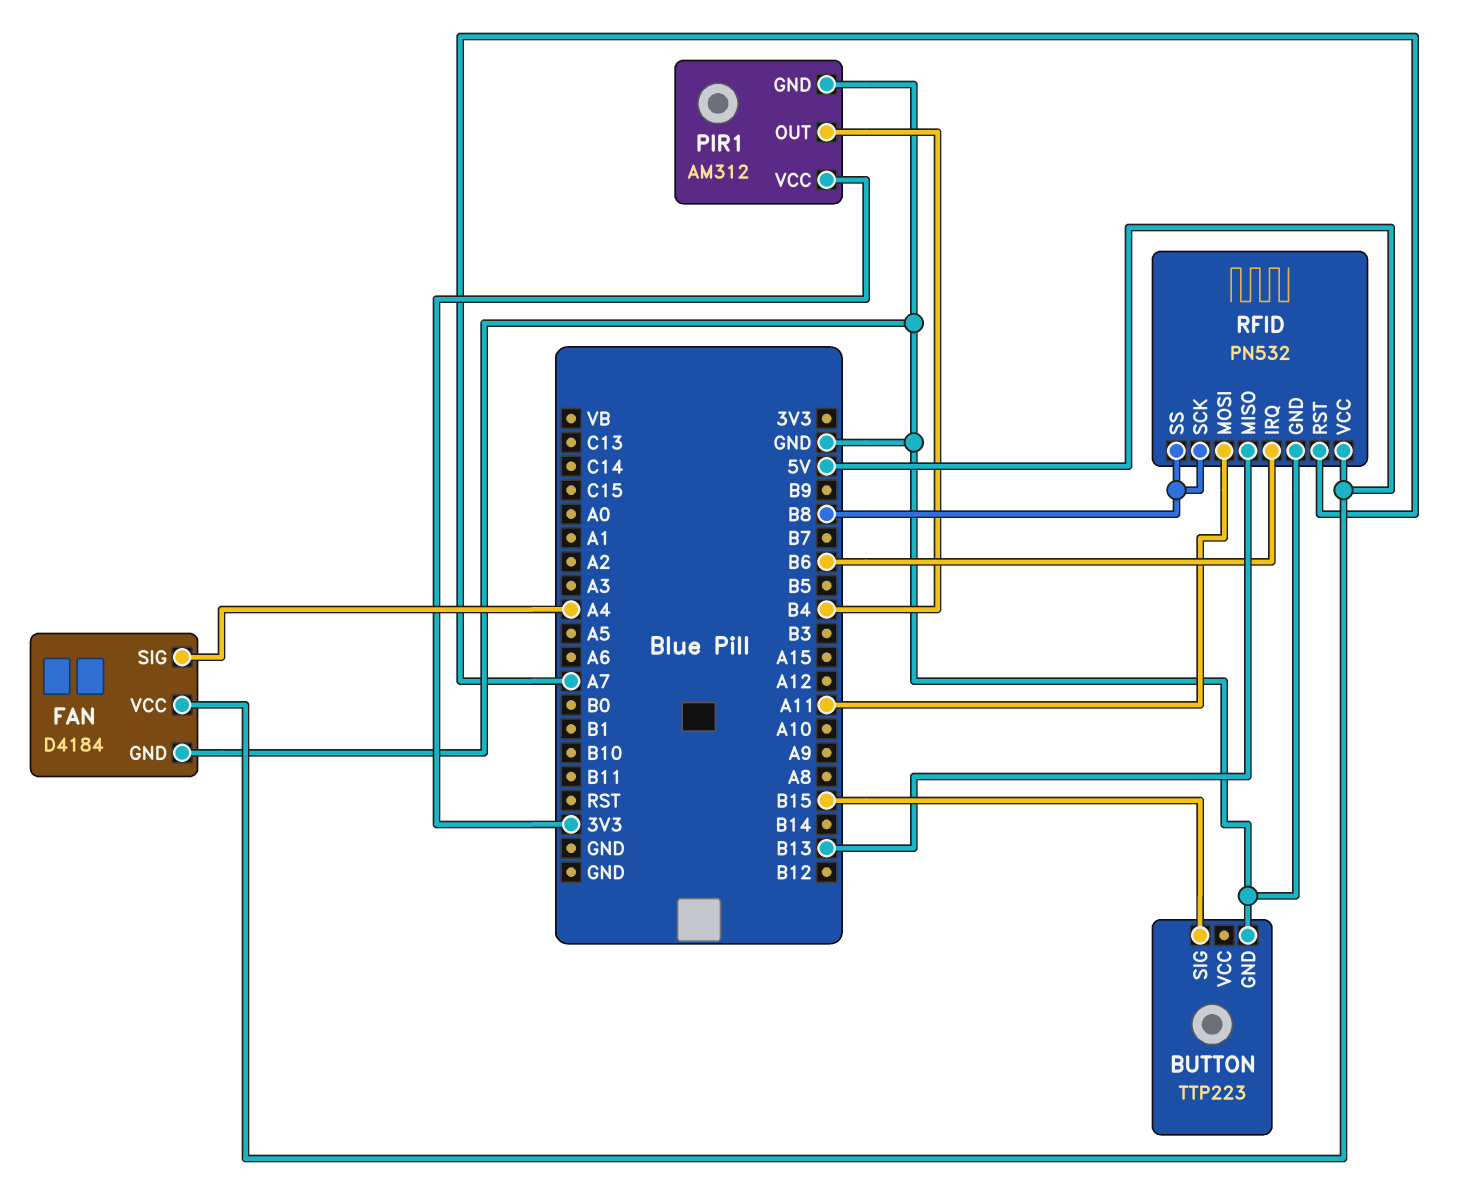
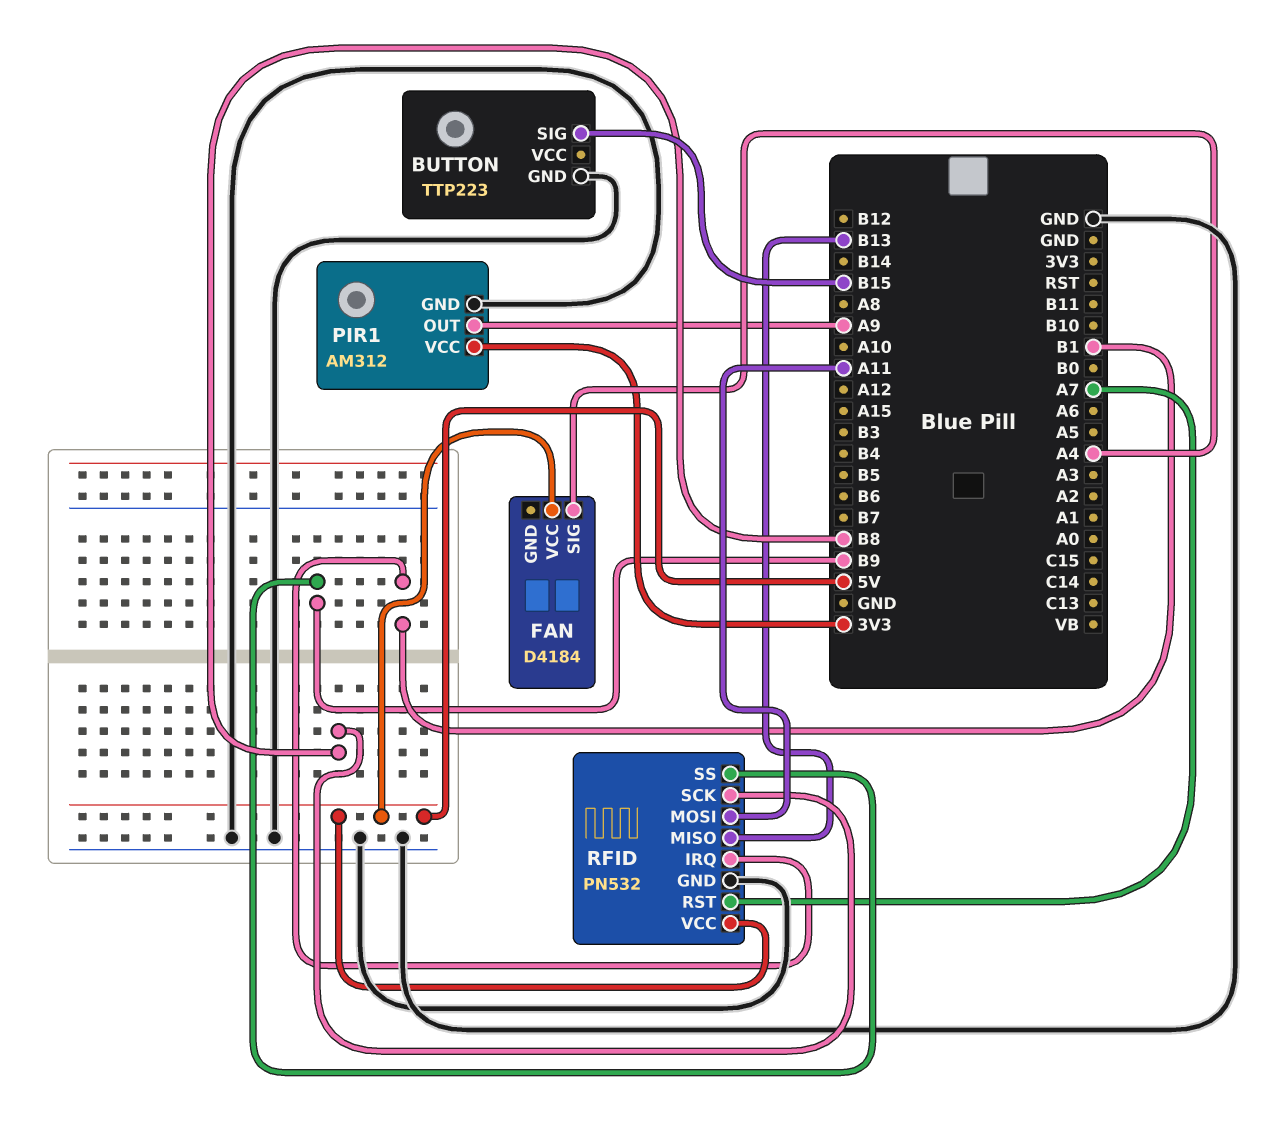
FAN pin GND: GND -> none
PIR1 pin OUT: B4 -> A9
RFID pin IRQ: B6 -> B1
RFID pin SS: B8 -> B9

